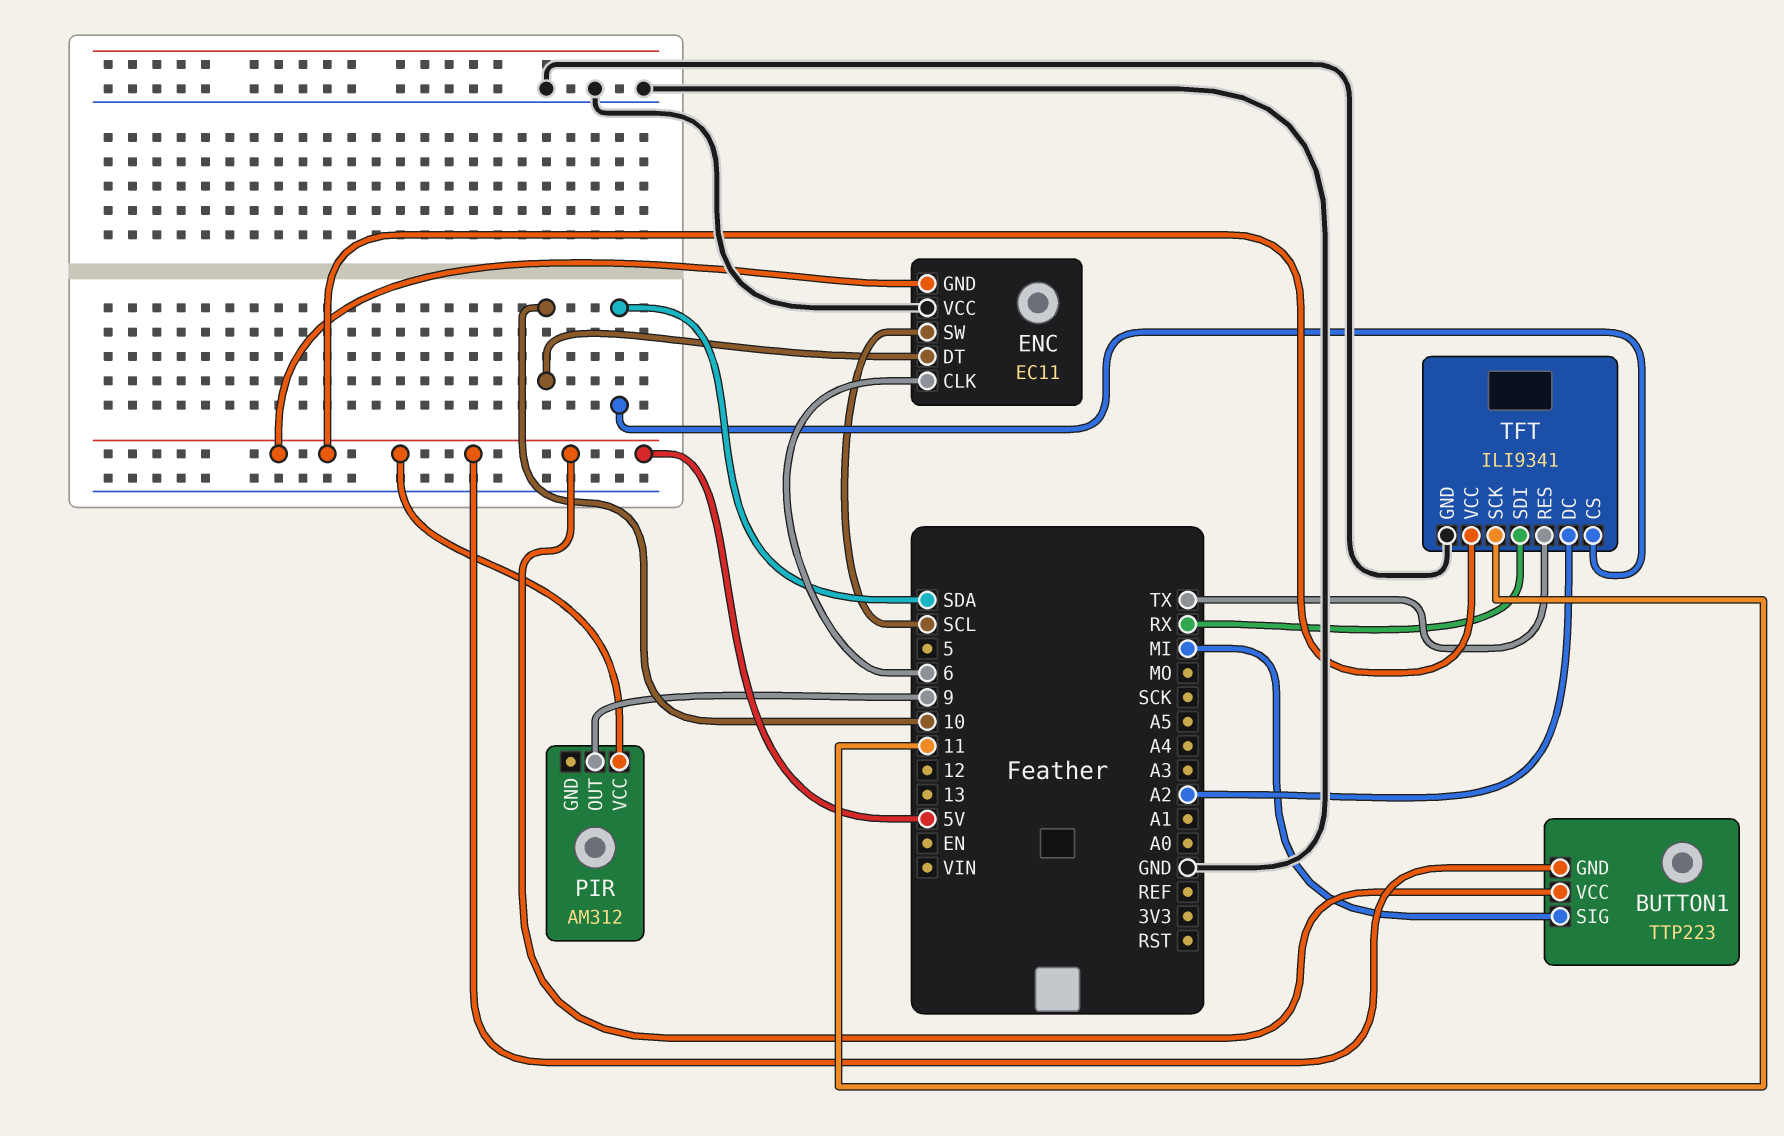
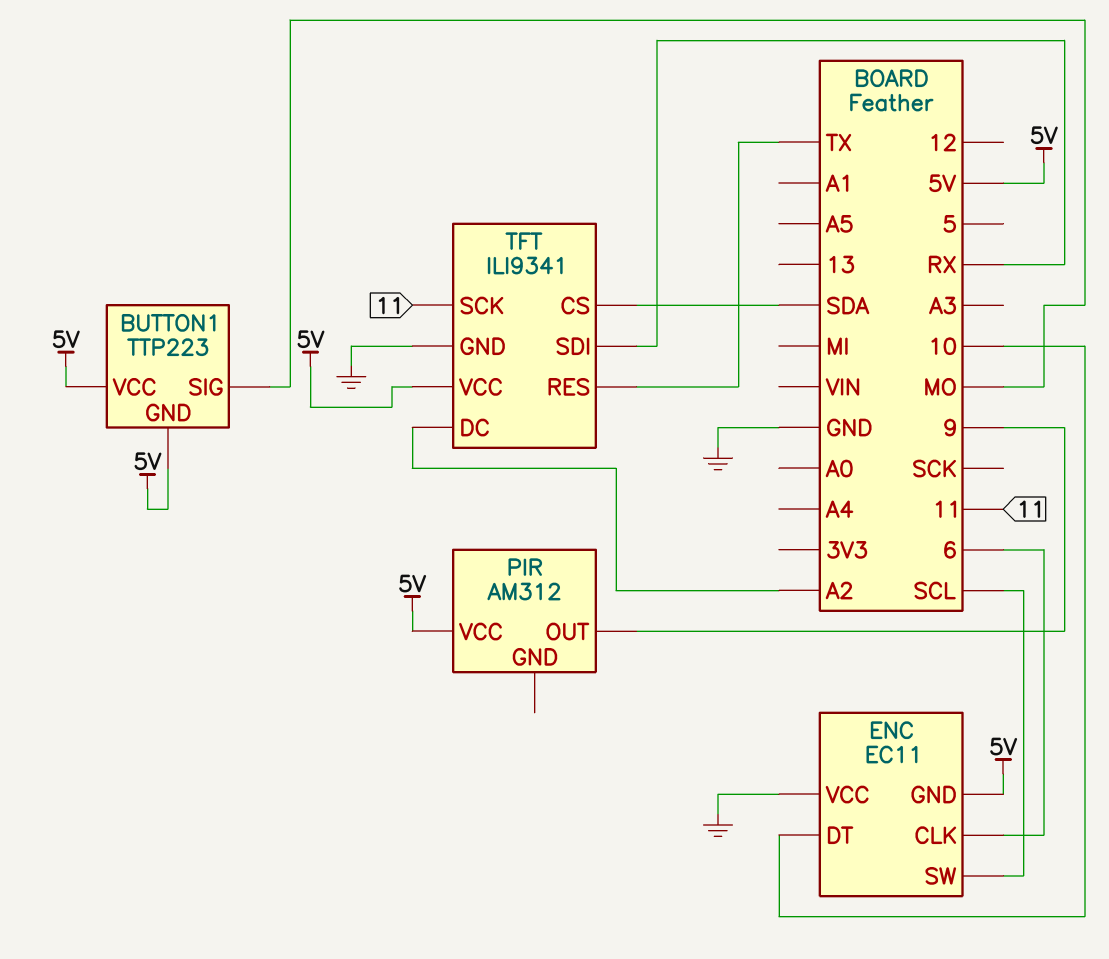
BUTTON1 pin SIG: MI -> MO

